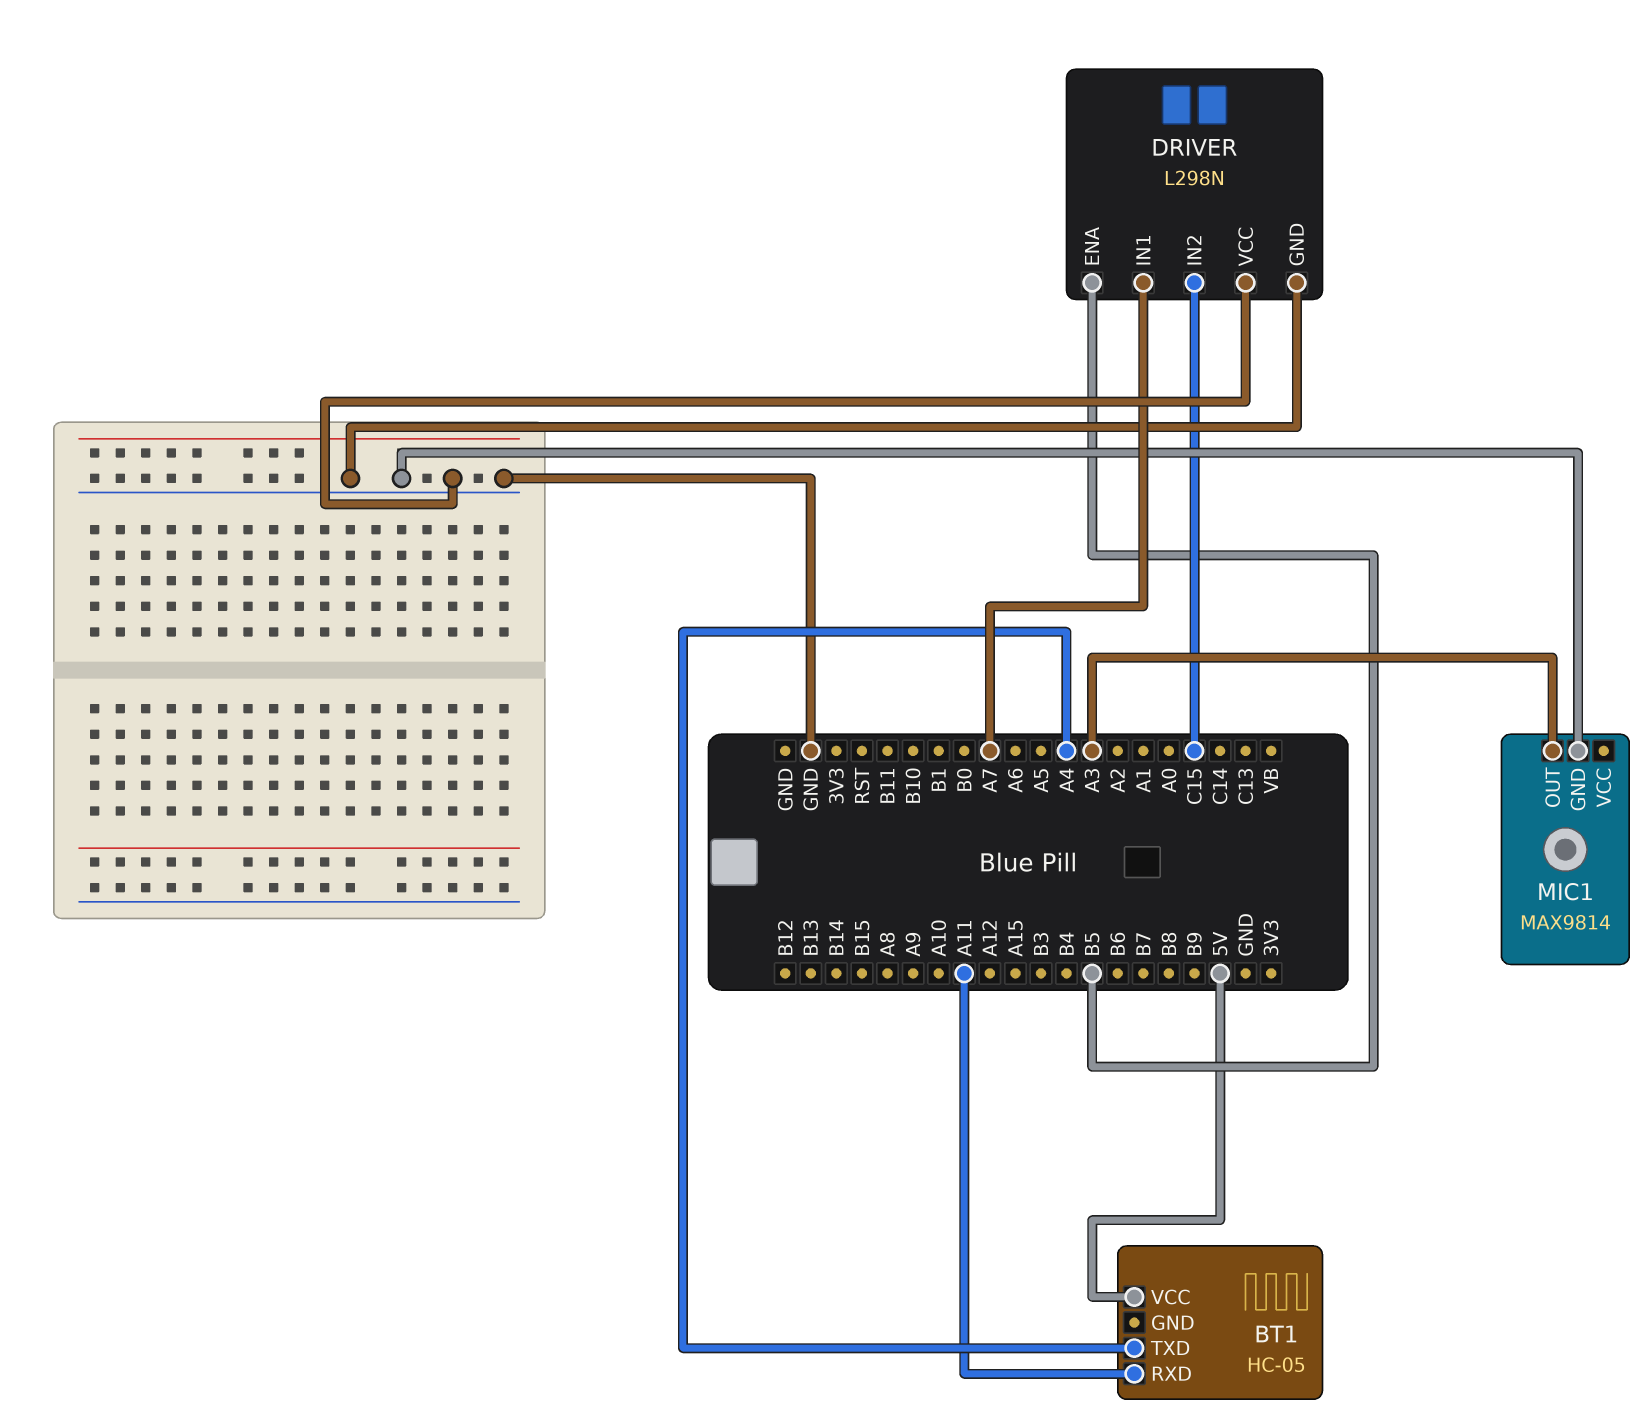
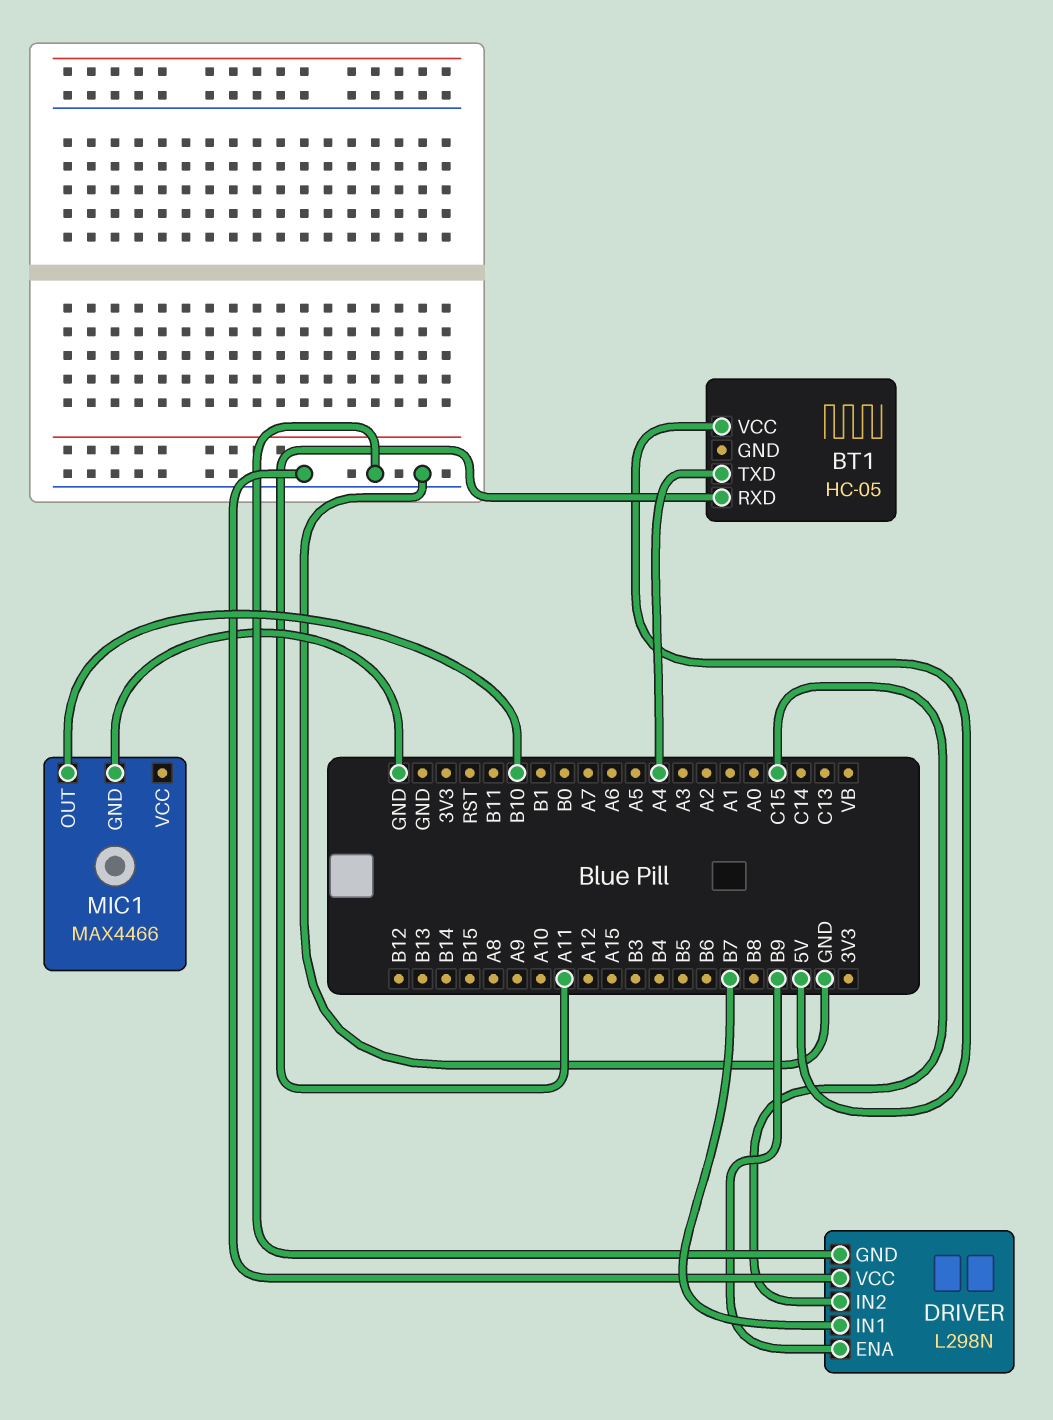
DRIVER pin ENA: B5 -> B9
DRIVER pin IN1: A7 -> B7
MIC1: MAX9814 -> MAX4466
MIC1 pin OUT: A3 -> B10

